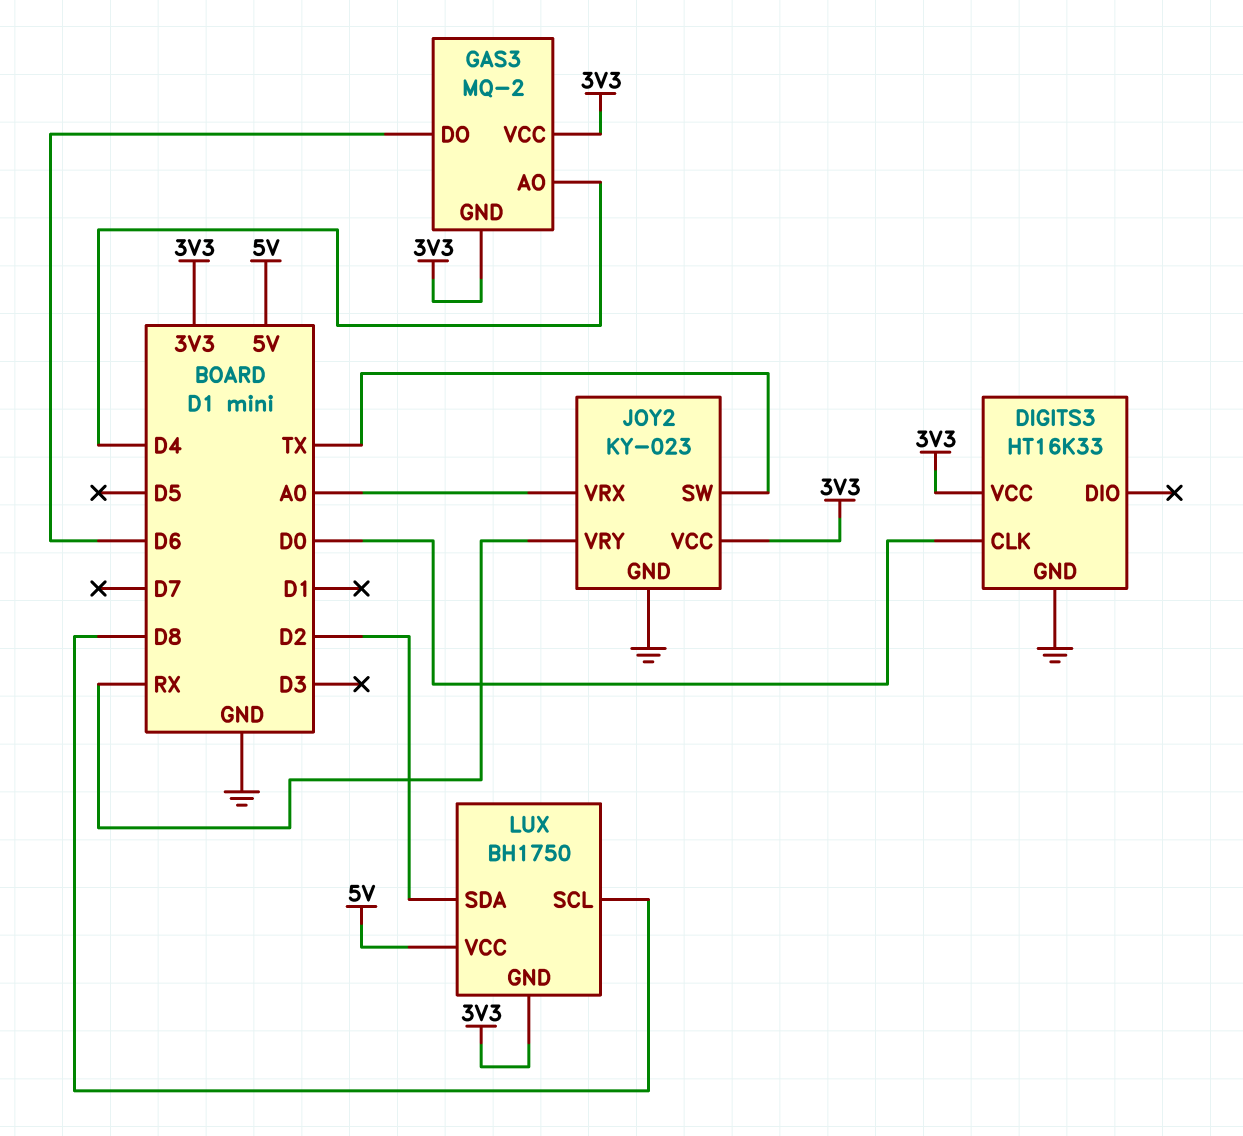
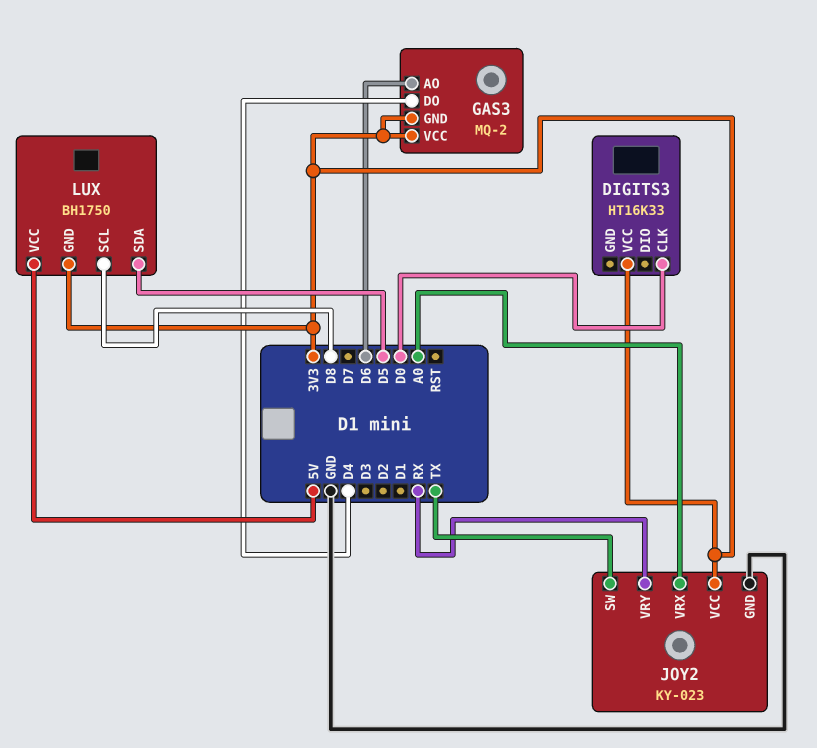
DIGITS3 pin GND: GND -> none
GAS3 pin AO: D4 -> D6
GAS3 pin DO: D6 -> D4
LUX pin SDA: D2 -> D5

